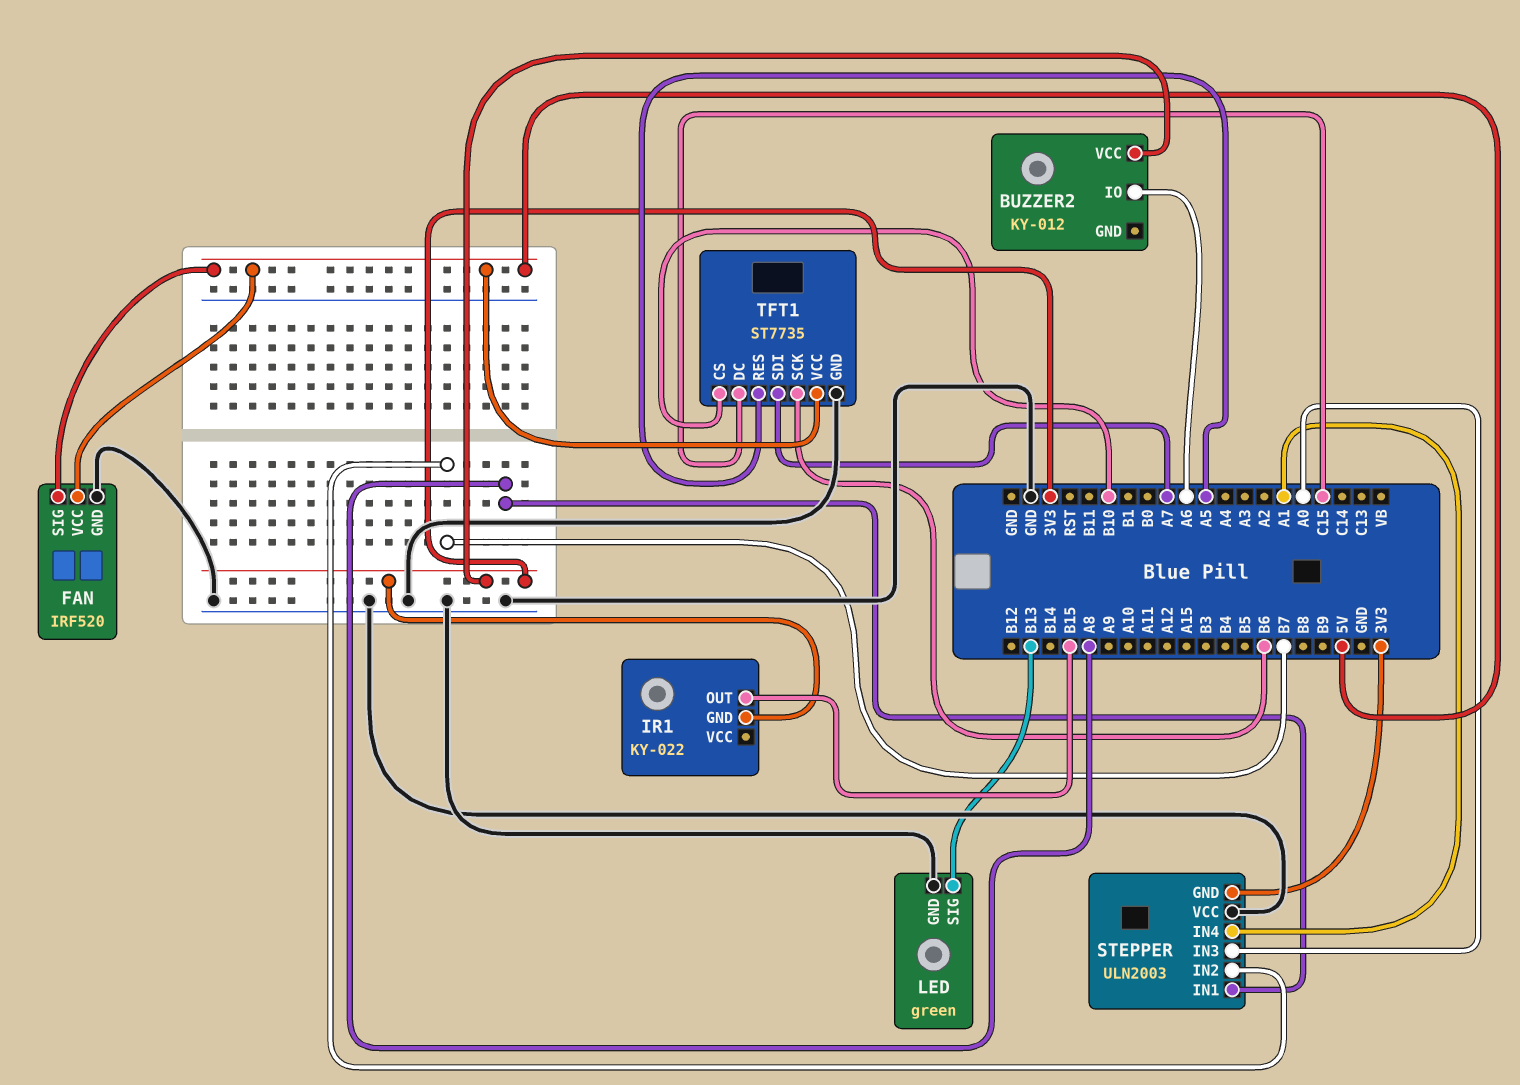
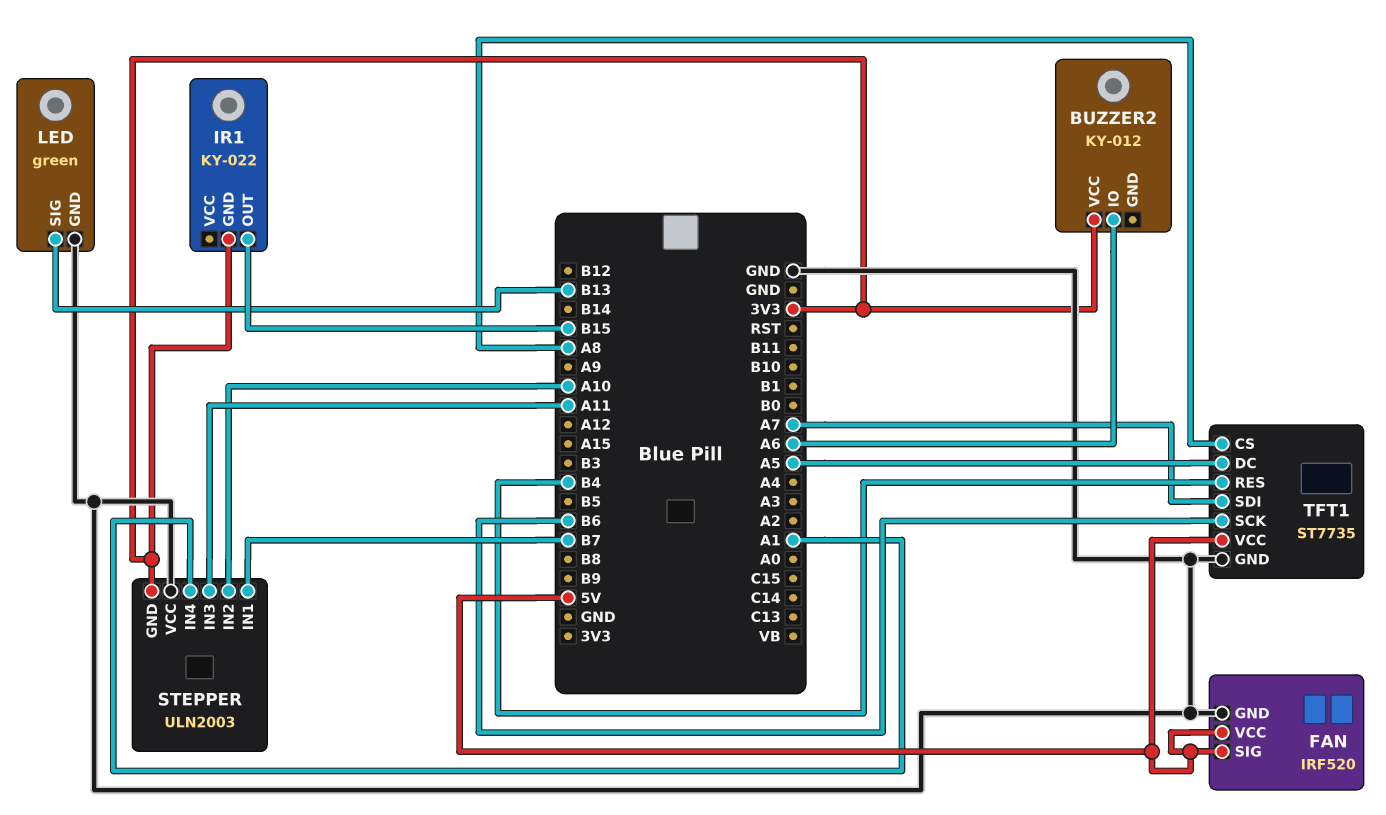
STEPPER pin IN1: A8 -> B7
STEPPER pin IN2: B7 -> A10
STEPPER pin IN3: A0 -> A11
TFT1 pin CS: B10 -> A8
TFT1 pin DC: C15 -> A5
TFT1 pin RES: A5 -> B4

